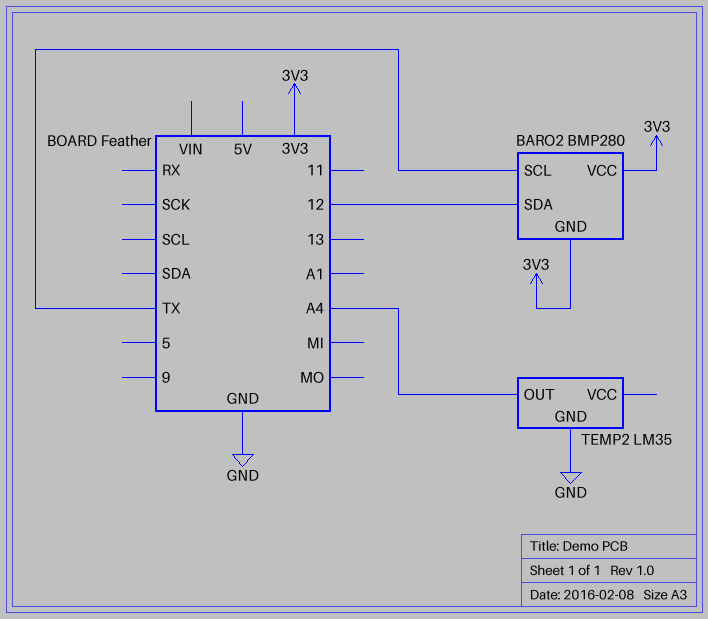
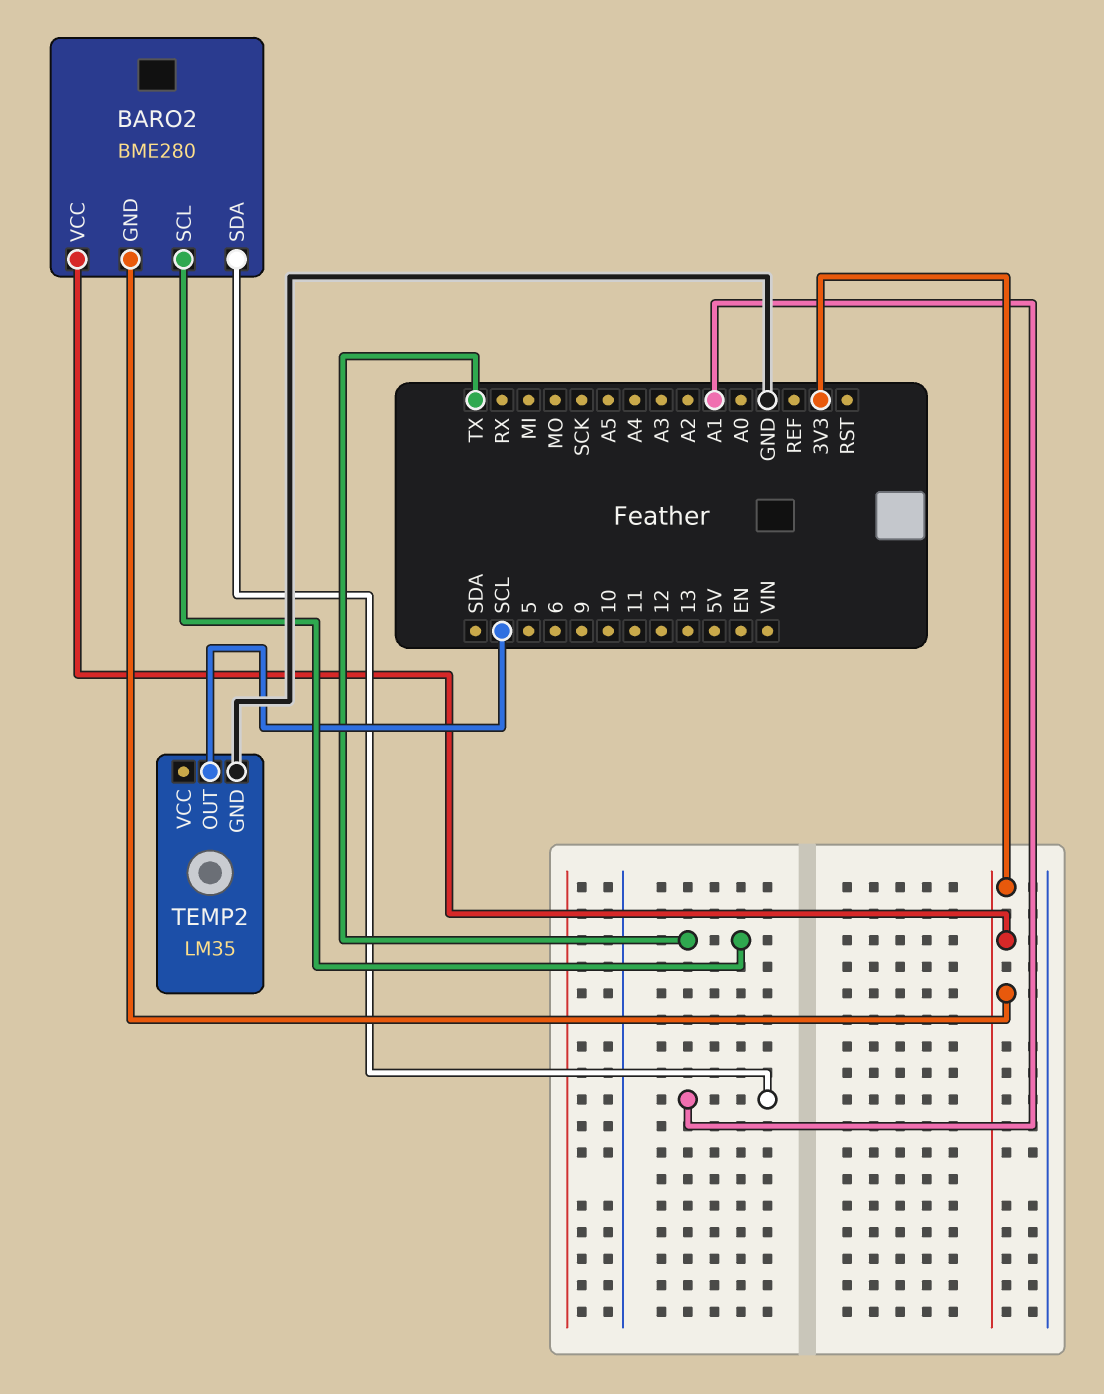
BARO2: BMP280 -> BME280
BARO2 pin SDA: 12 -> A1
TEMP2 pin OUT: A4 -> SCL

